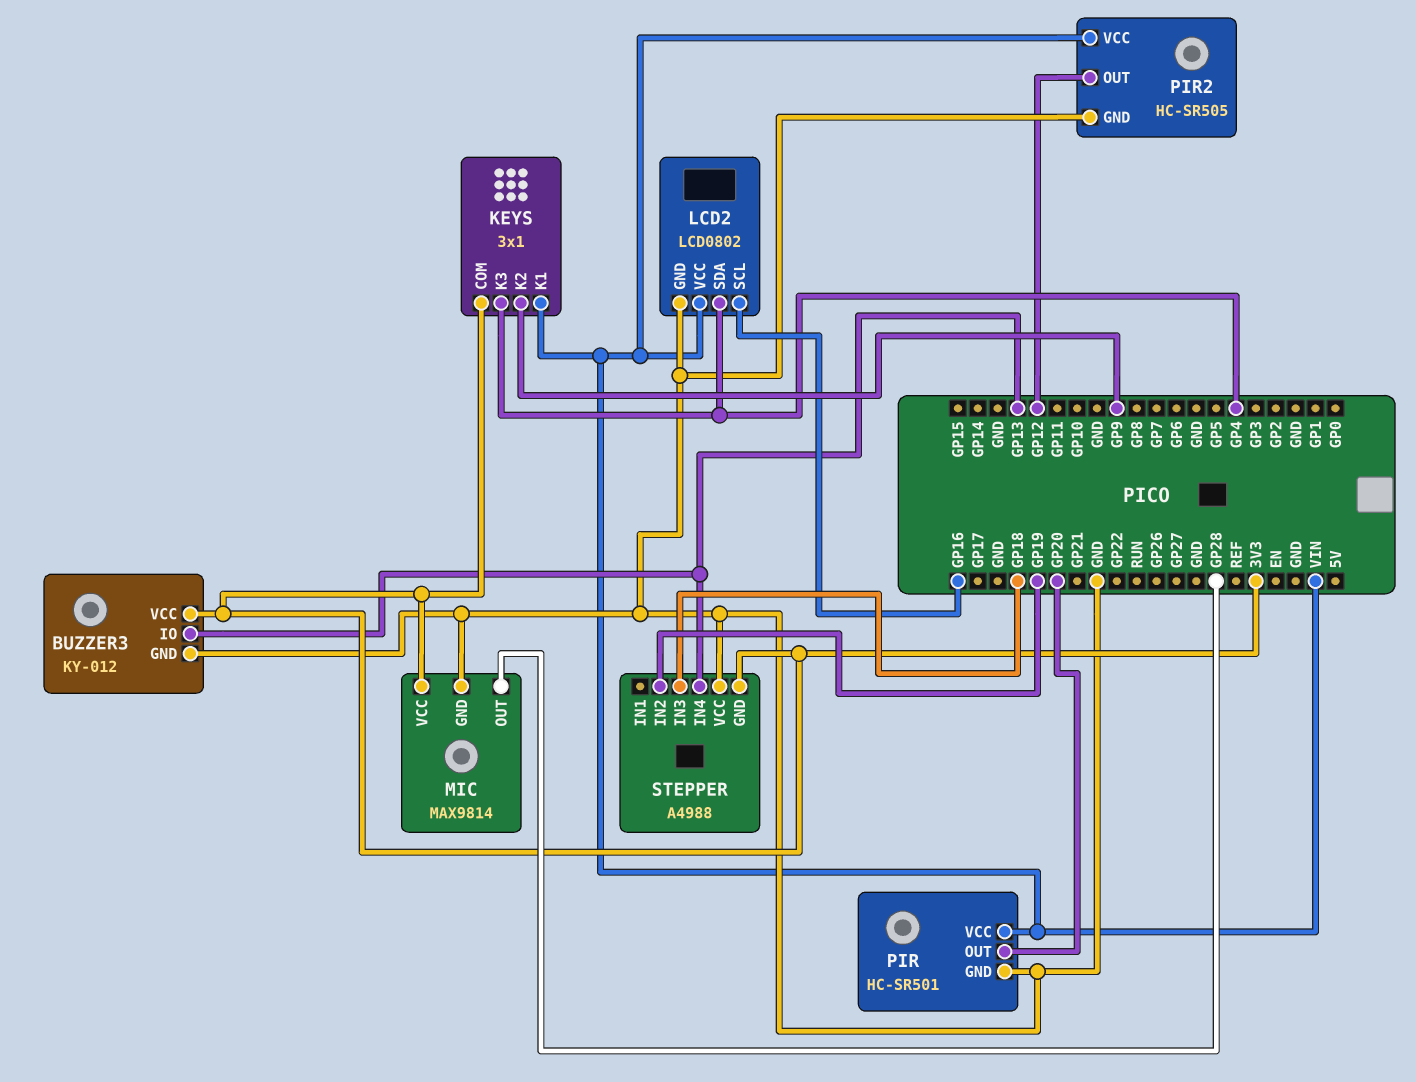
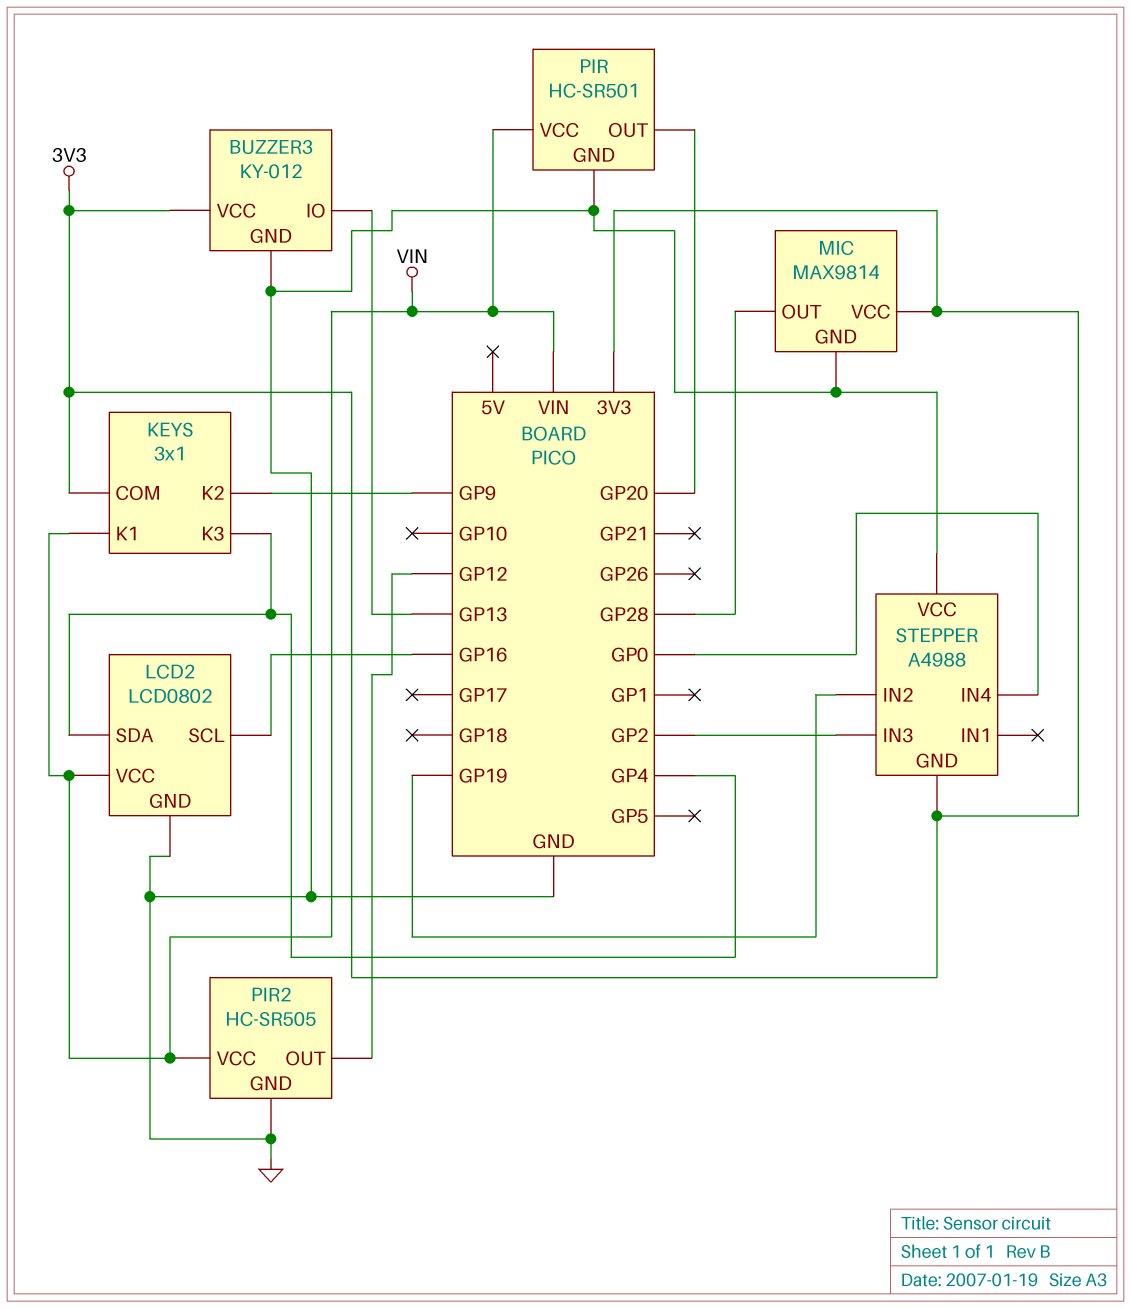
STEPPER pin IN3: GP18 -> GP2
STEPPER pin IN4: GP13 -> GP0

